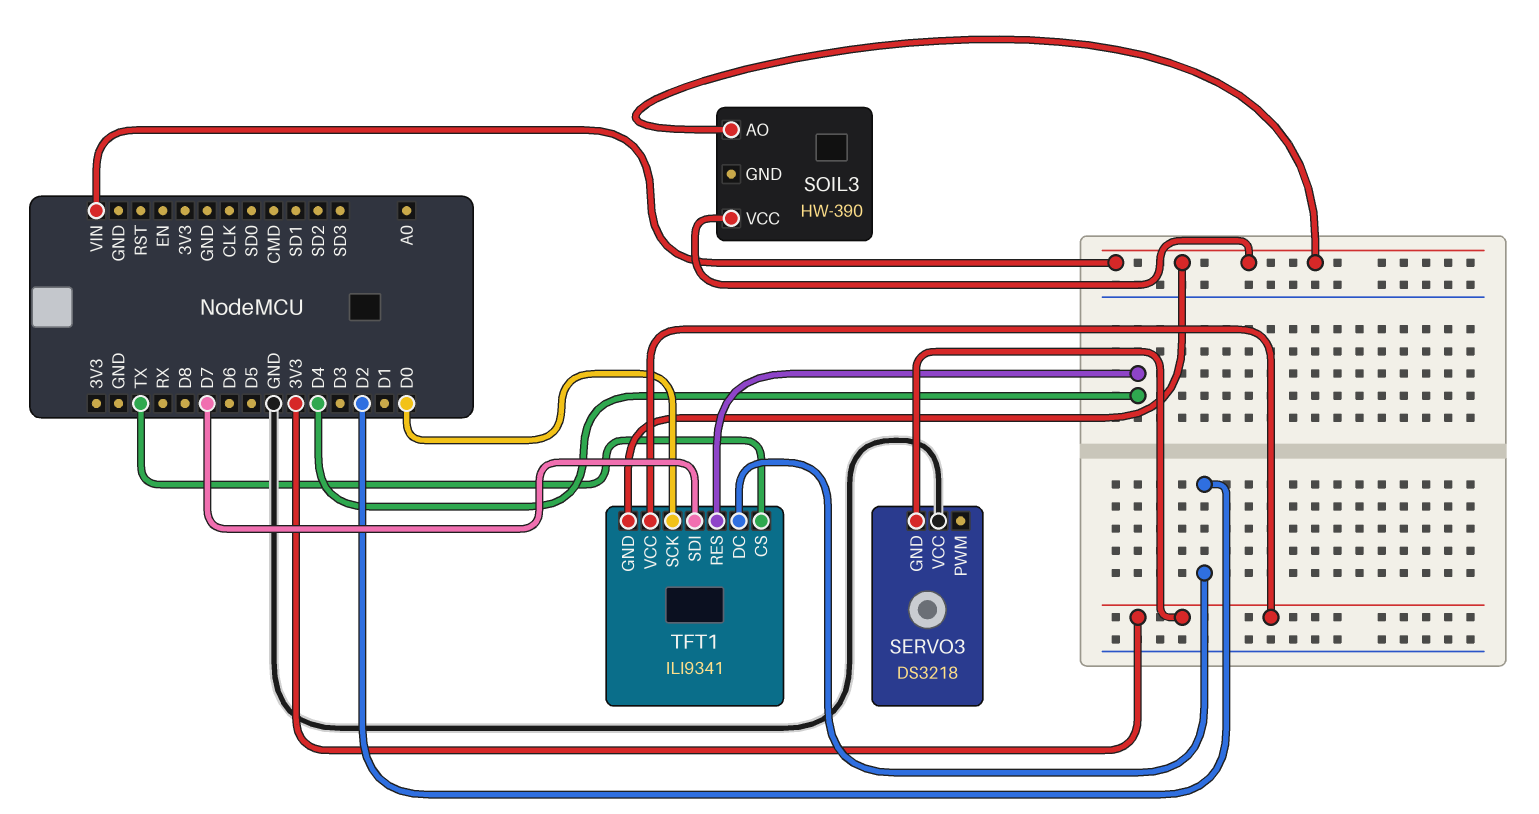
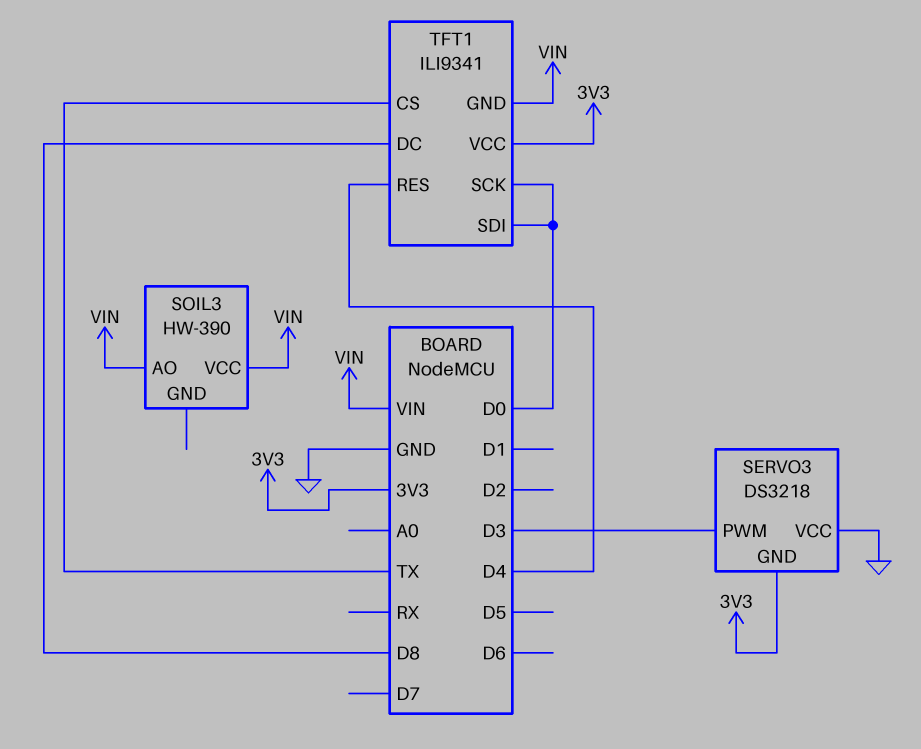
SERVO3 pin PWM: none -> D3
TFT1 pin DC: D2 -> D8
TFT1 pin SDI: D7 -> D0

